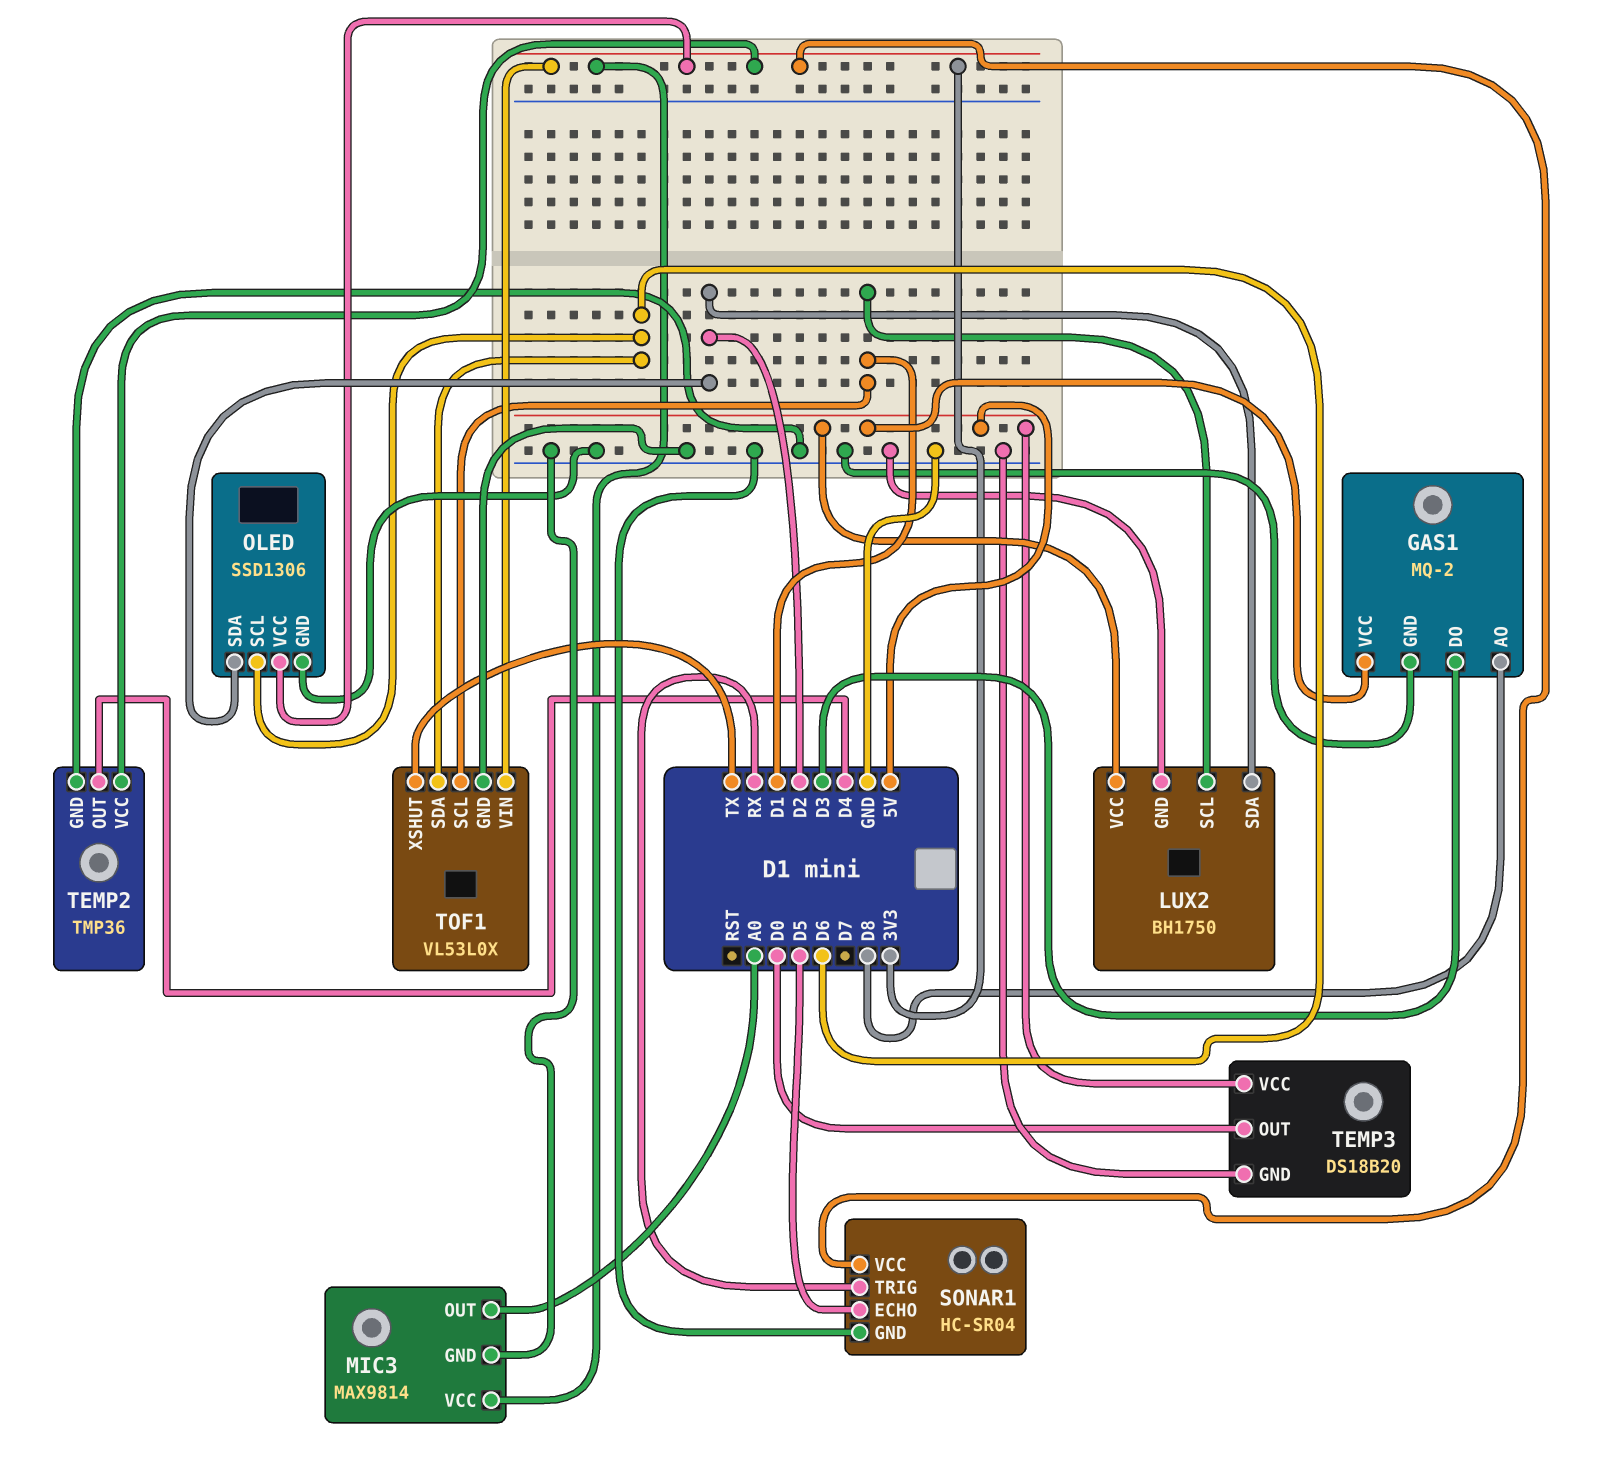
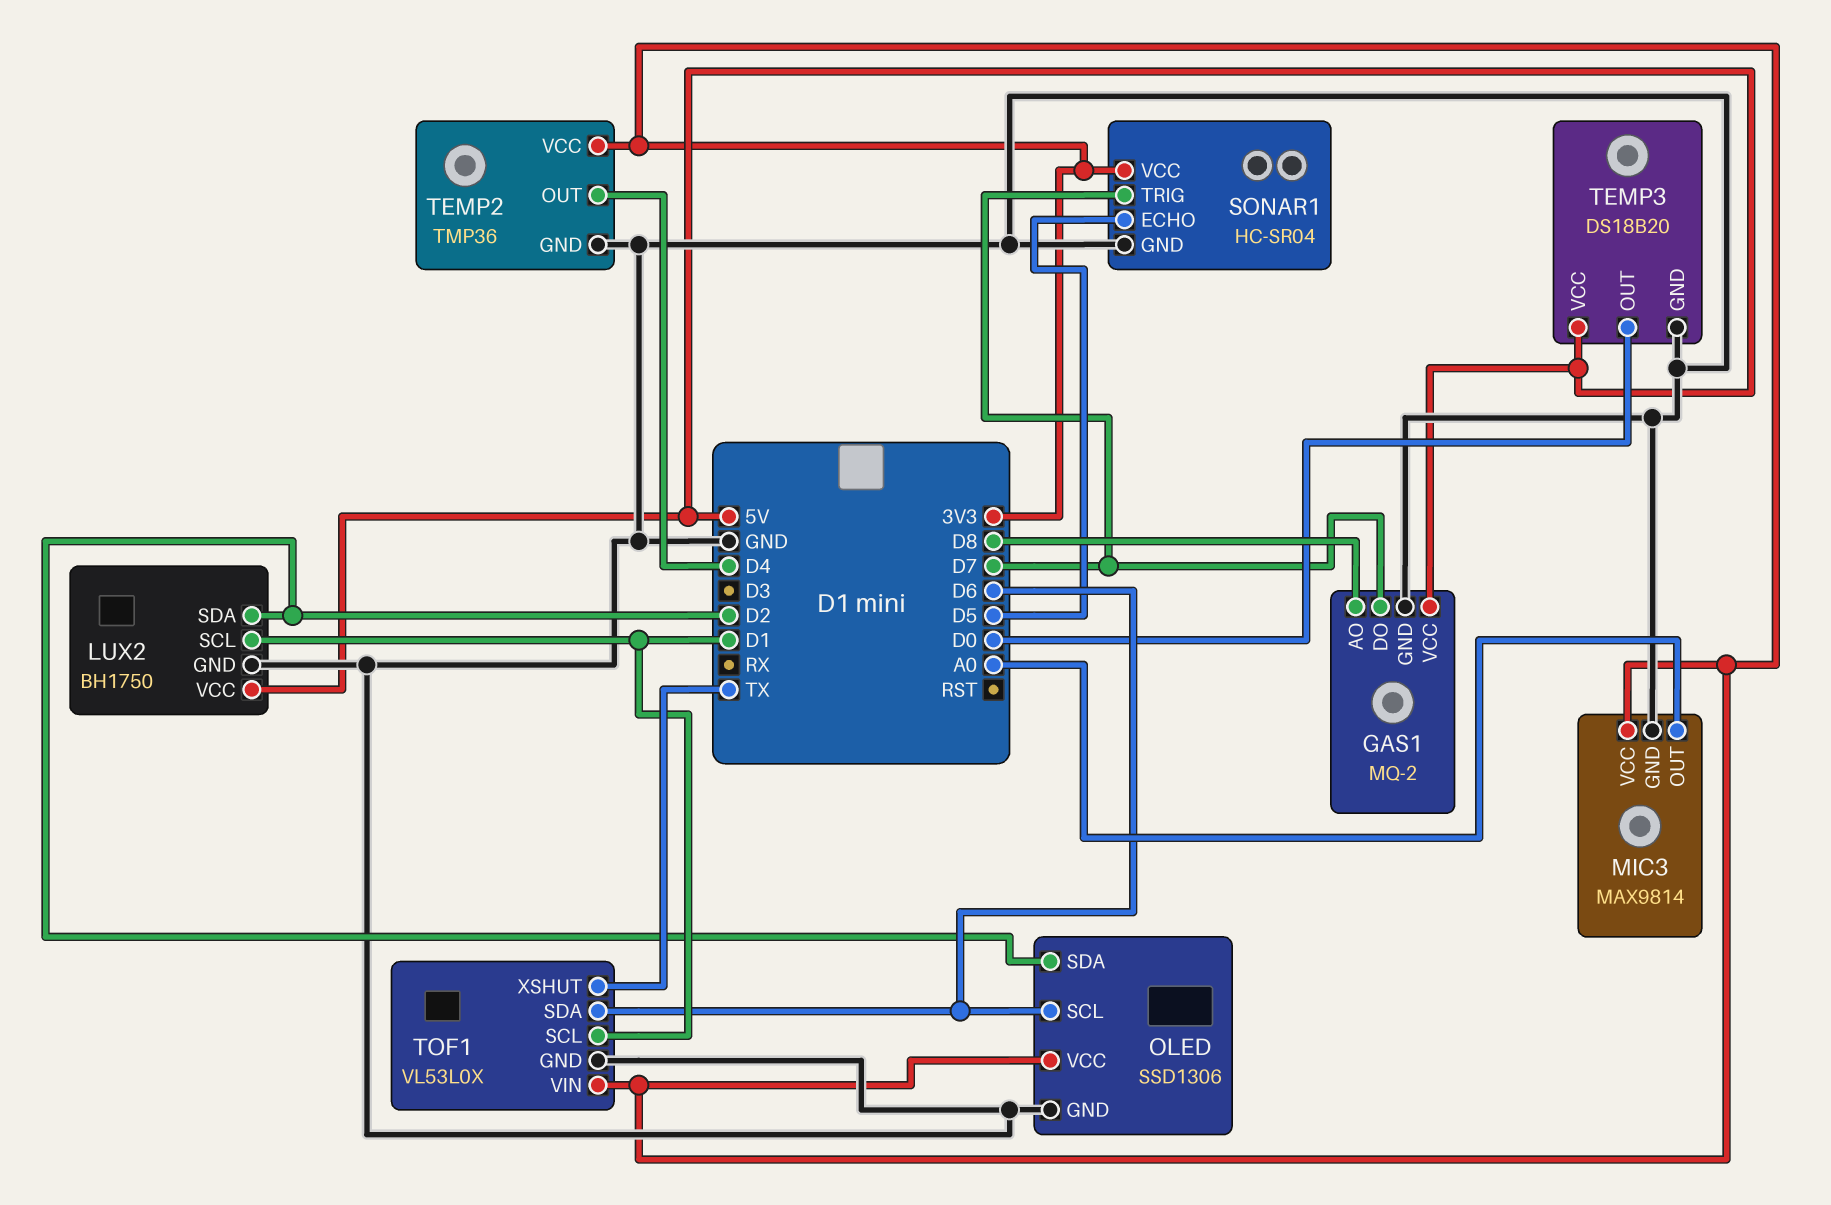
GAS1 pin DO: D3 -> D7
SONAR1 pin TRIG: RX -> D7

